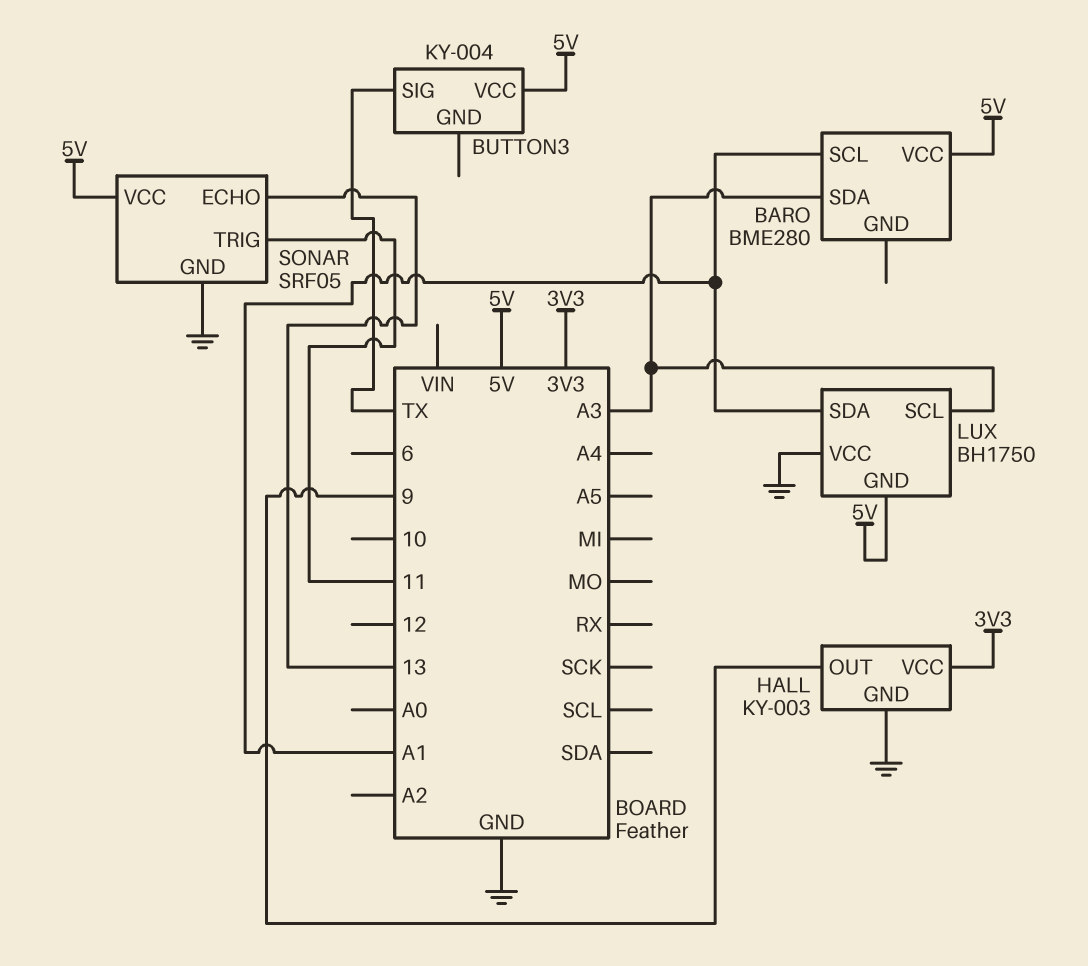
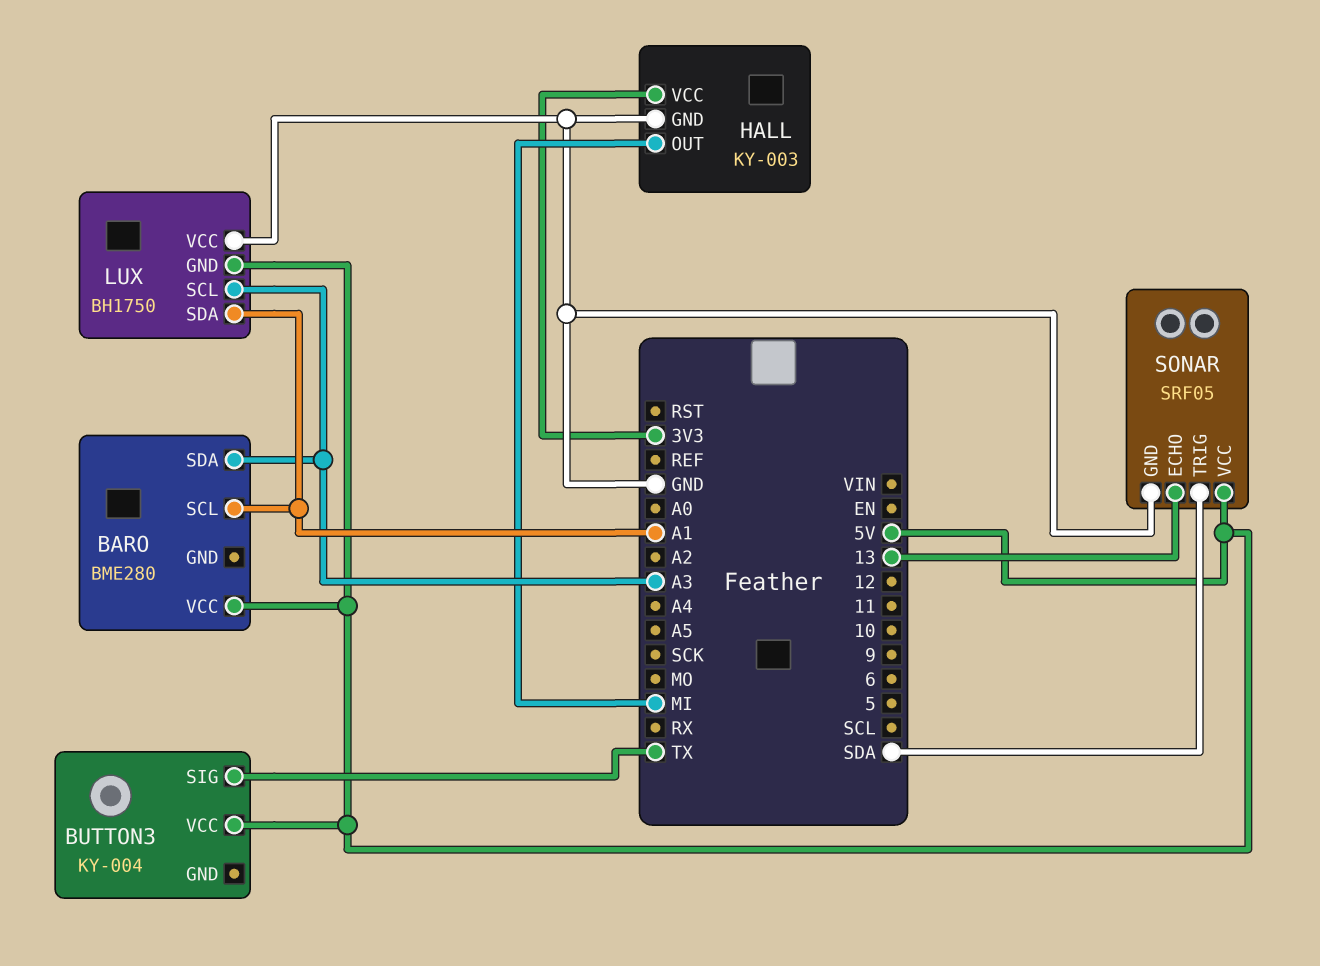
HALL pin OUT: 9 -> MI
SONAR pin TRIG: 11 -> SDA

